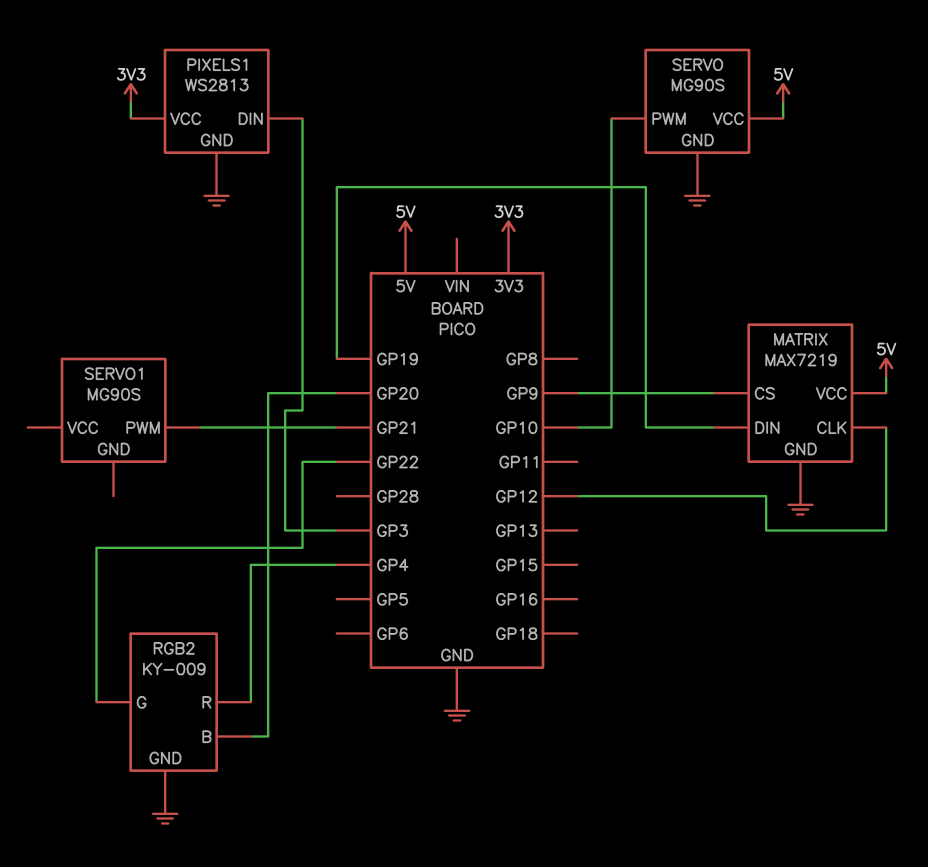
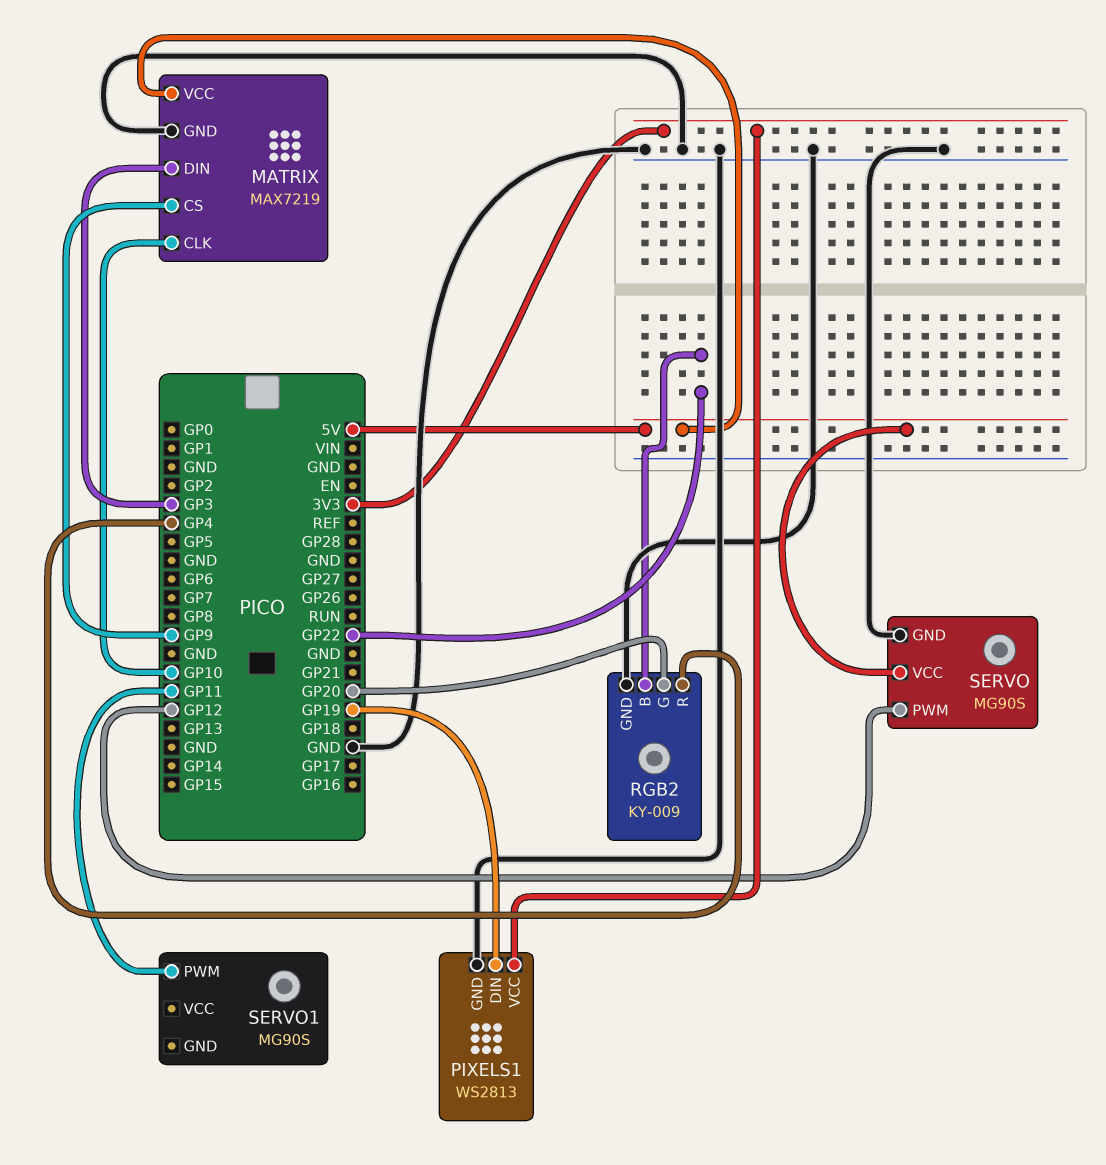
MATRIX pin CLK: GP12 -> GP10
MATRIX pin DIN: GP19 -> GP3
PIXELS1 pin DIN: GP3 -> GP19
RGB2 pin B: GP20 -> GP22
RGB2 pin G: GP22 -> GP20
SERVO pin PWM: GP10 -> GP12
SERVO1 pin PWM: GP21 -> GP11

